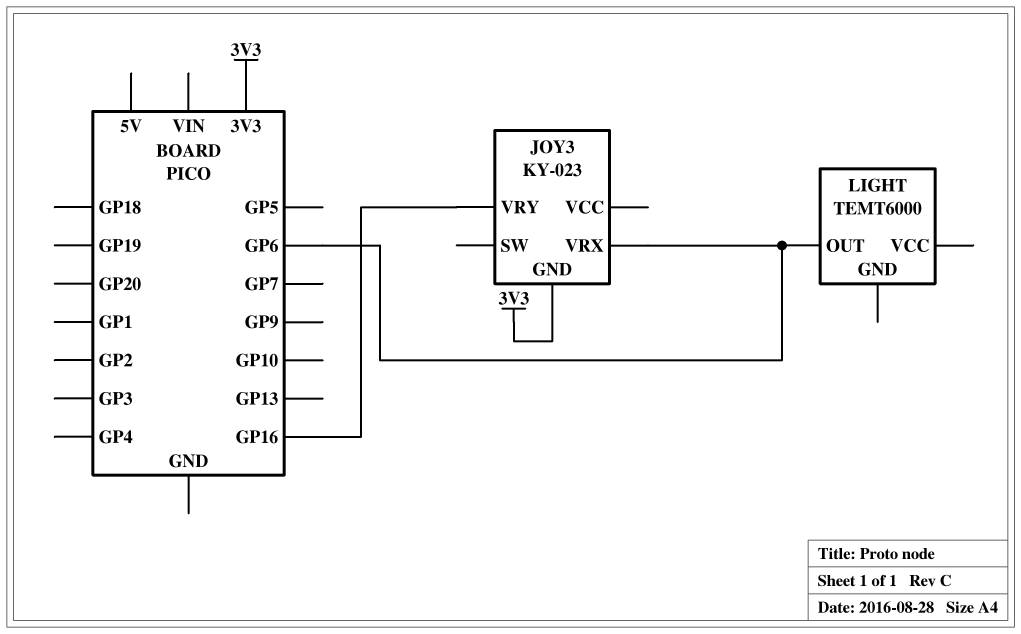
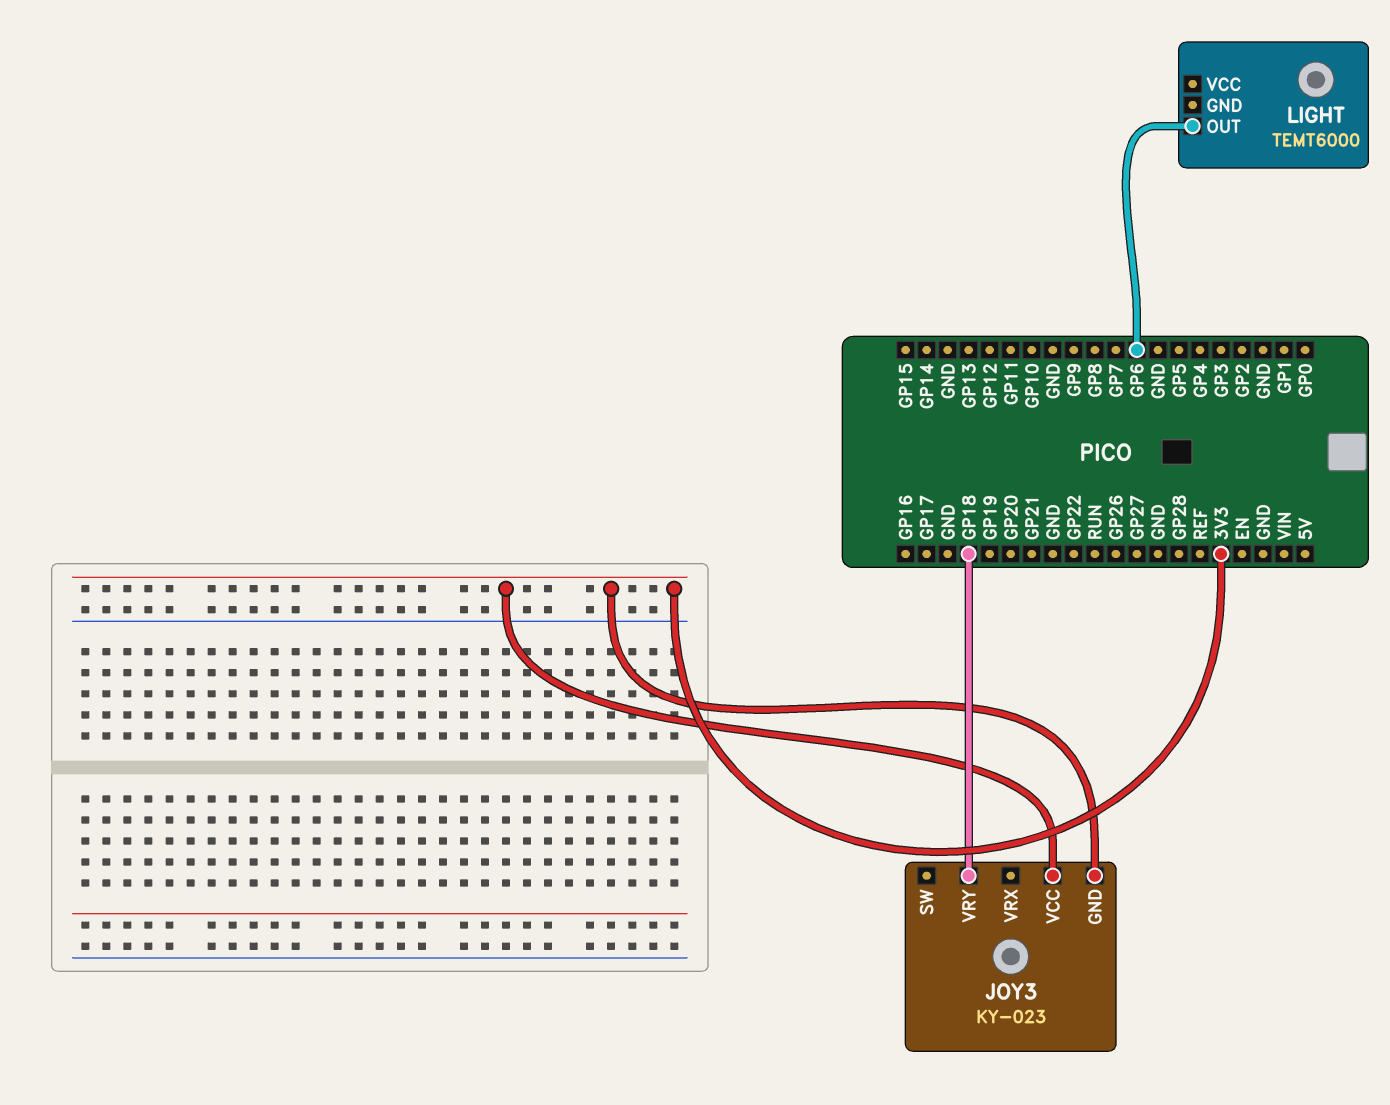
JOY3 pin VCC: none -> 3V3
JOY3 pin VRX: GP6 -> none
JOY3 pin VRY: GP16 -> GP18

